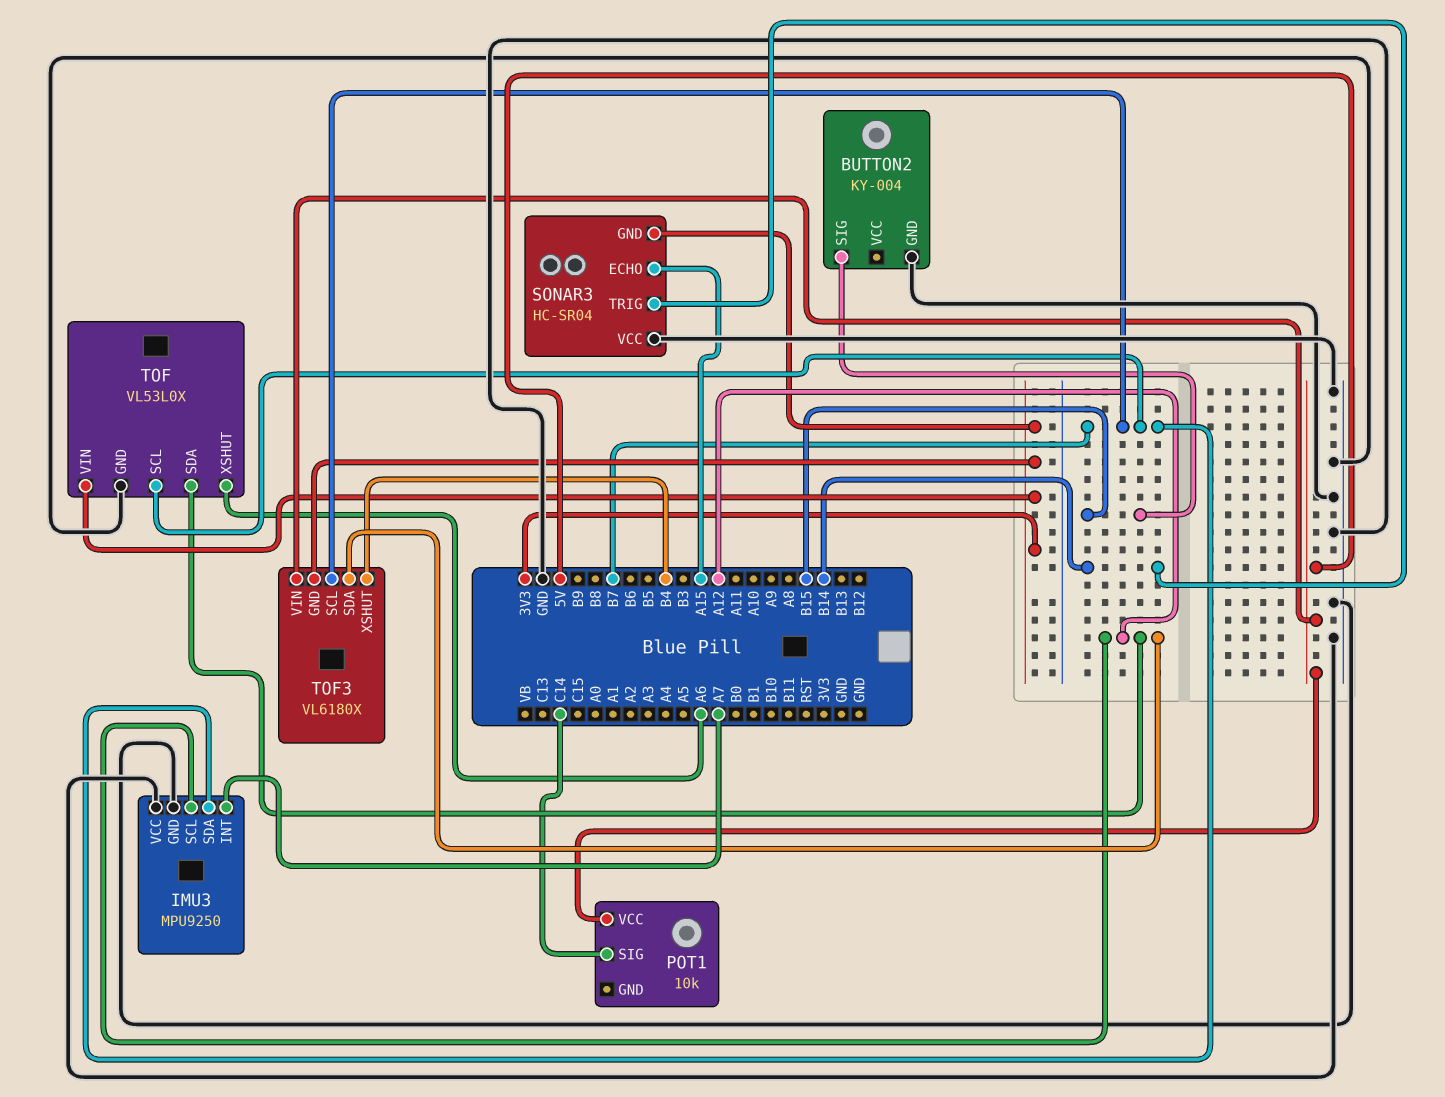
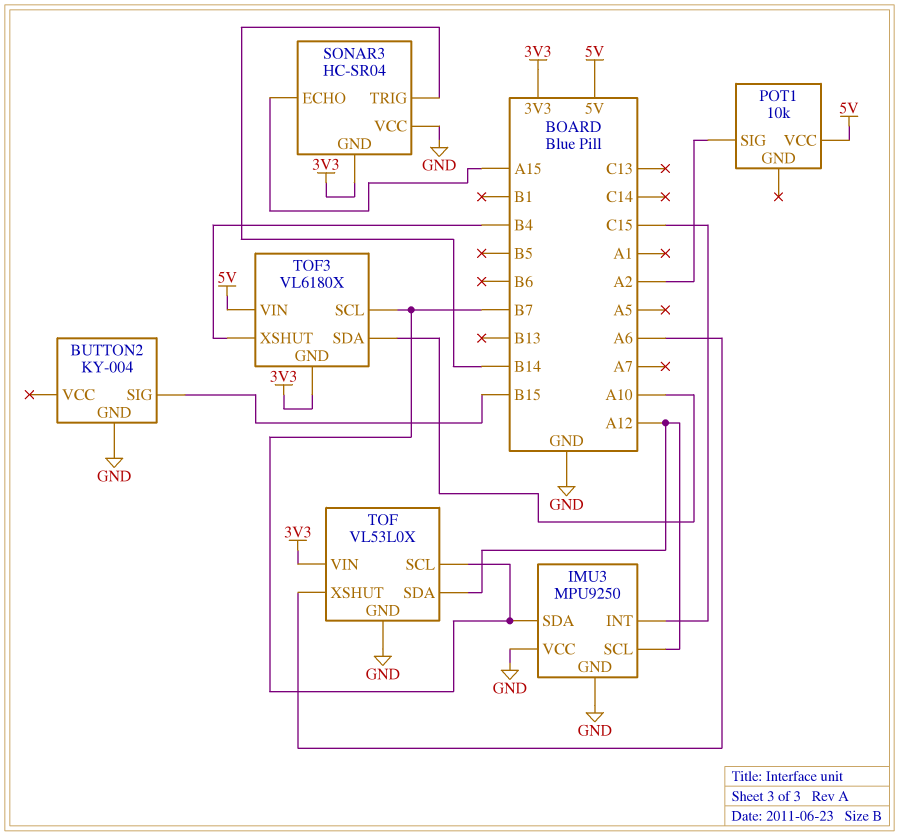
IMU3 pin INT: A7 -> C15
POT1 pin SIG: C14 -> A2
TOF3 pin SDA: A12 -> A10

